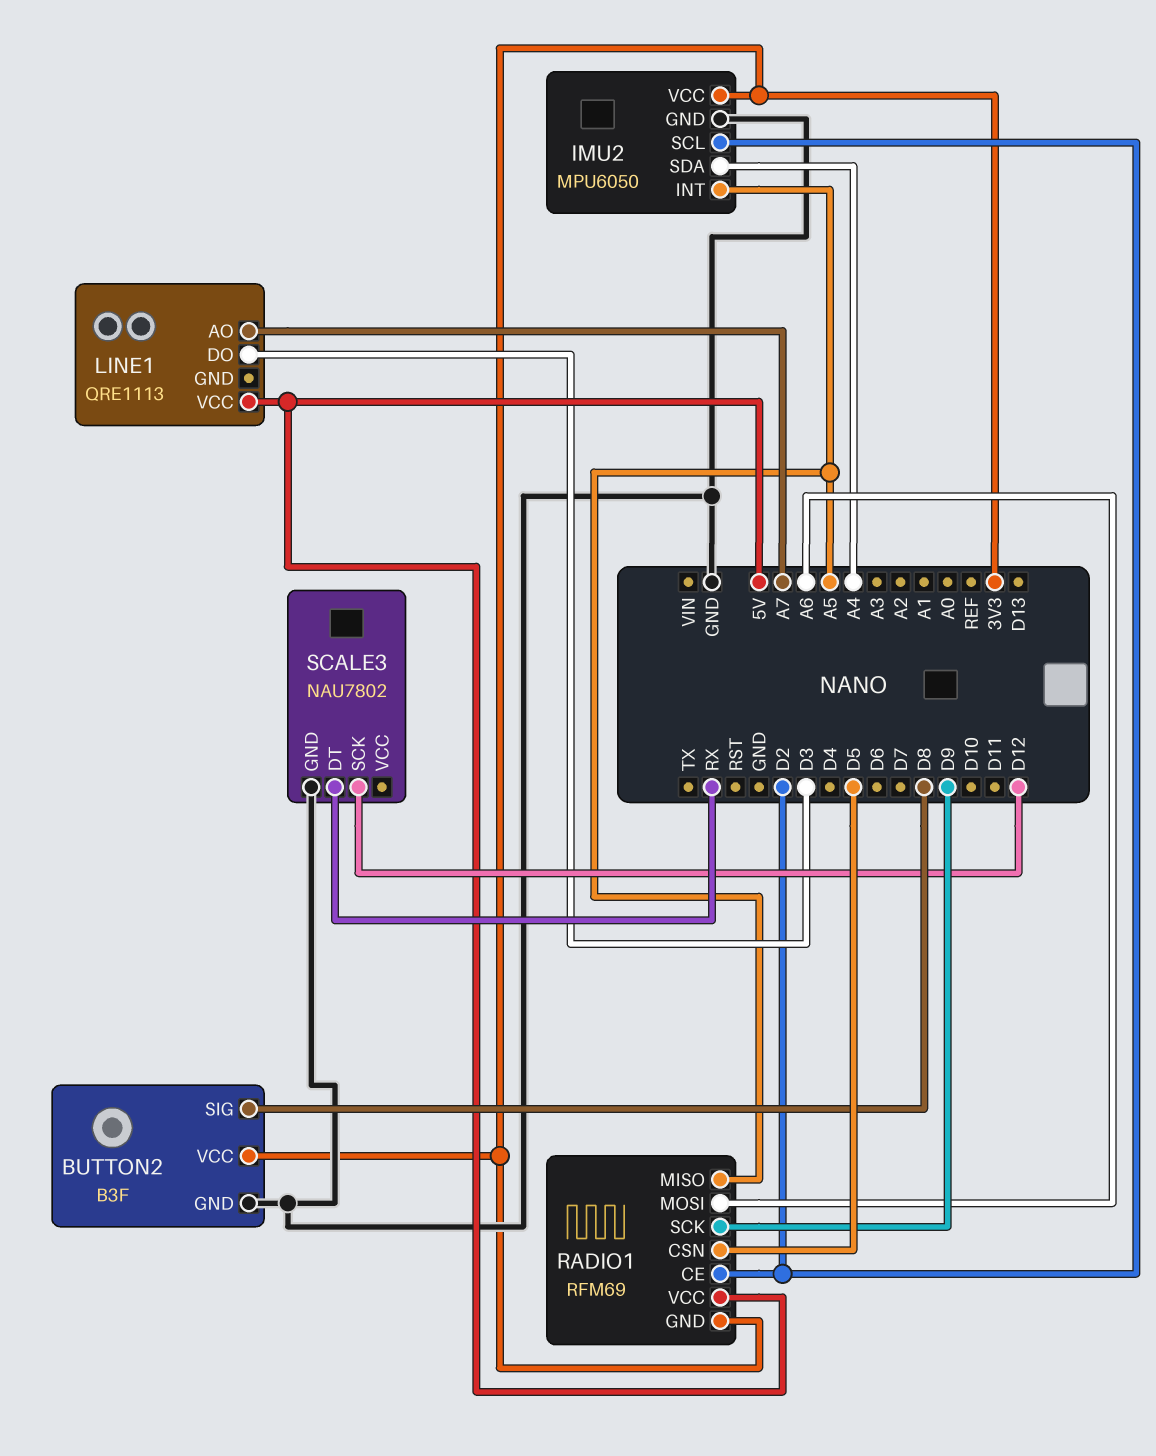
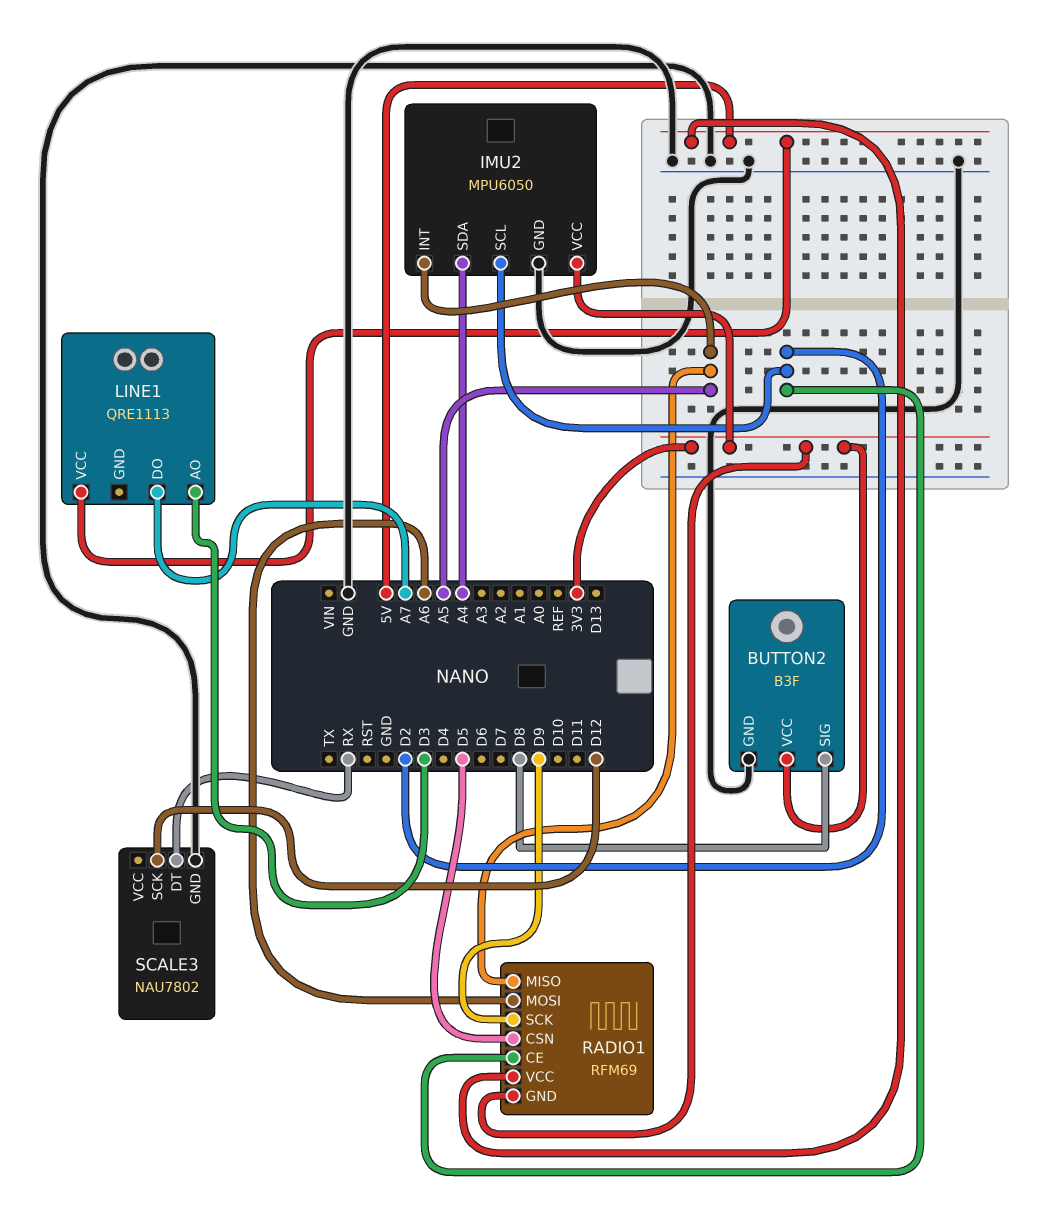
LINE1 pin AO: A7 -> D3
LINE1 pin DO: D3 -> A7

